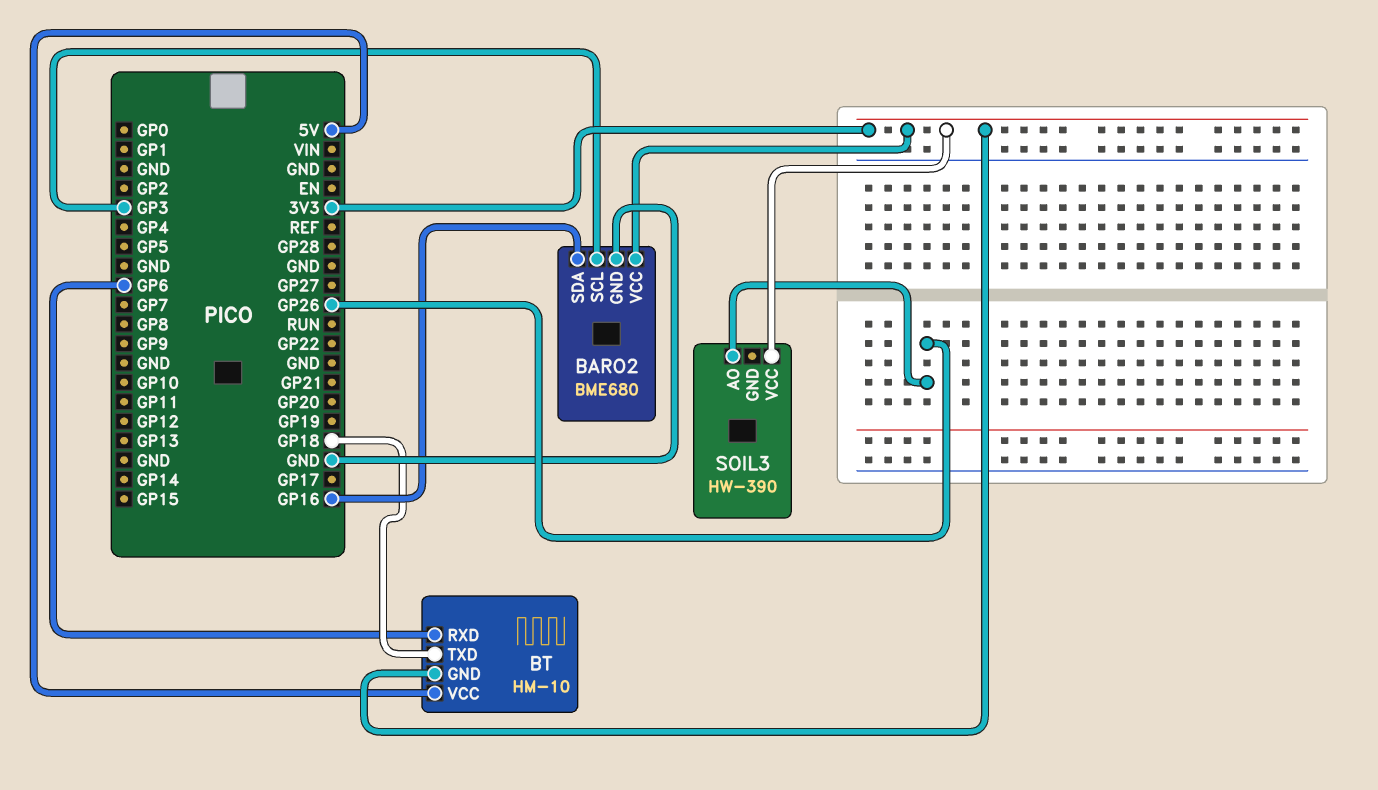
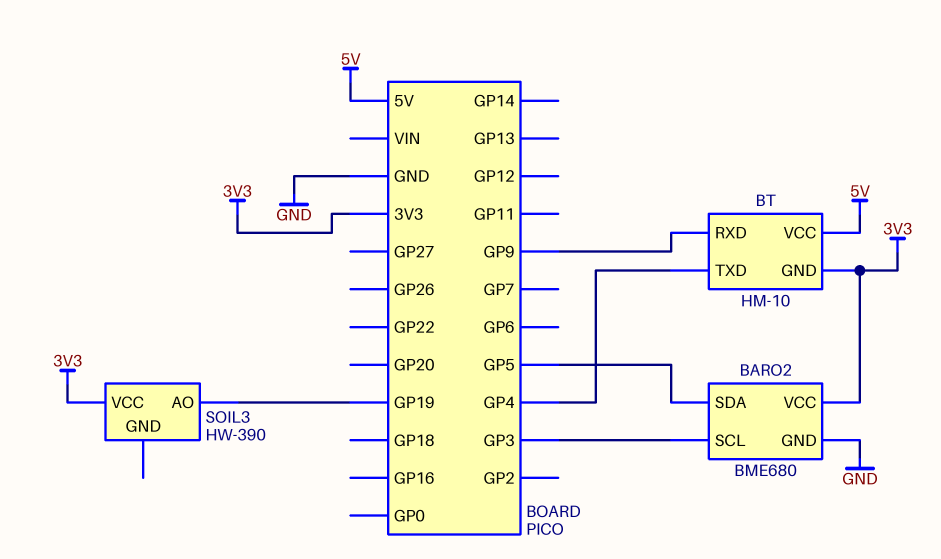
BARO2 pin SDA: GP16 -> GP5
BT pin RXD: GP6 -> GP9
BT pin TXD: GP18 -> GP4
SOIL3 pin AO: GP26 -> GP19

